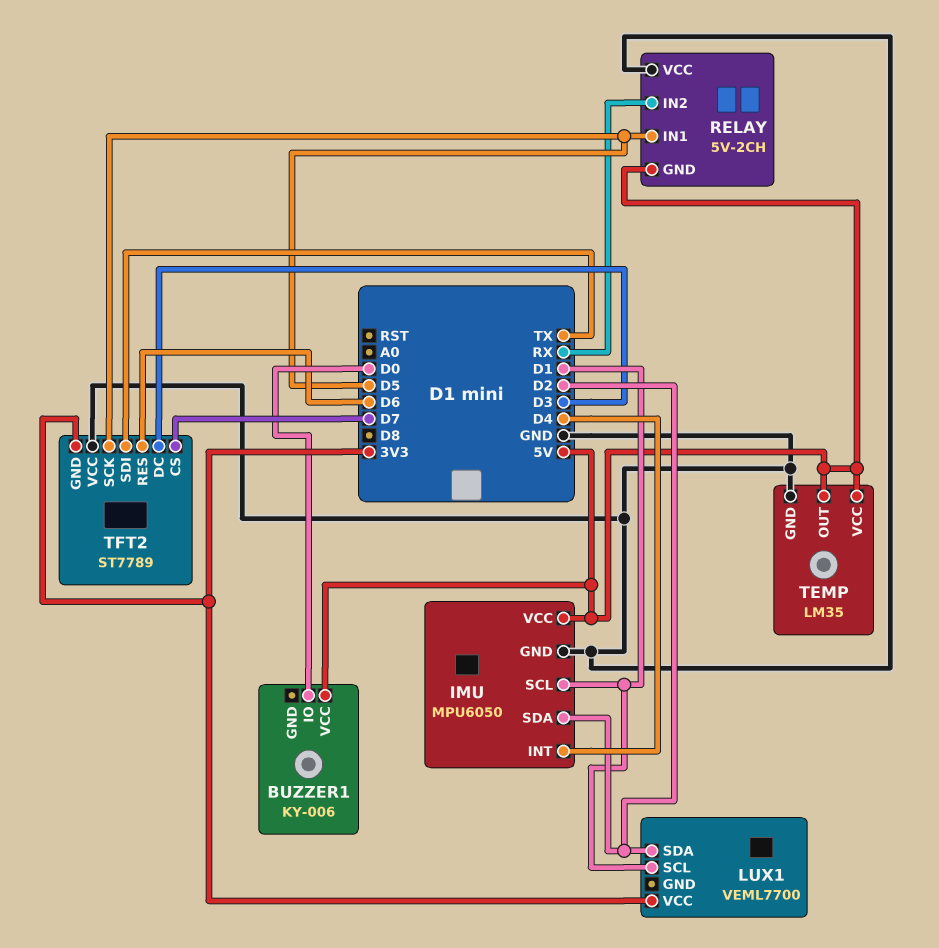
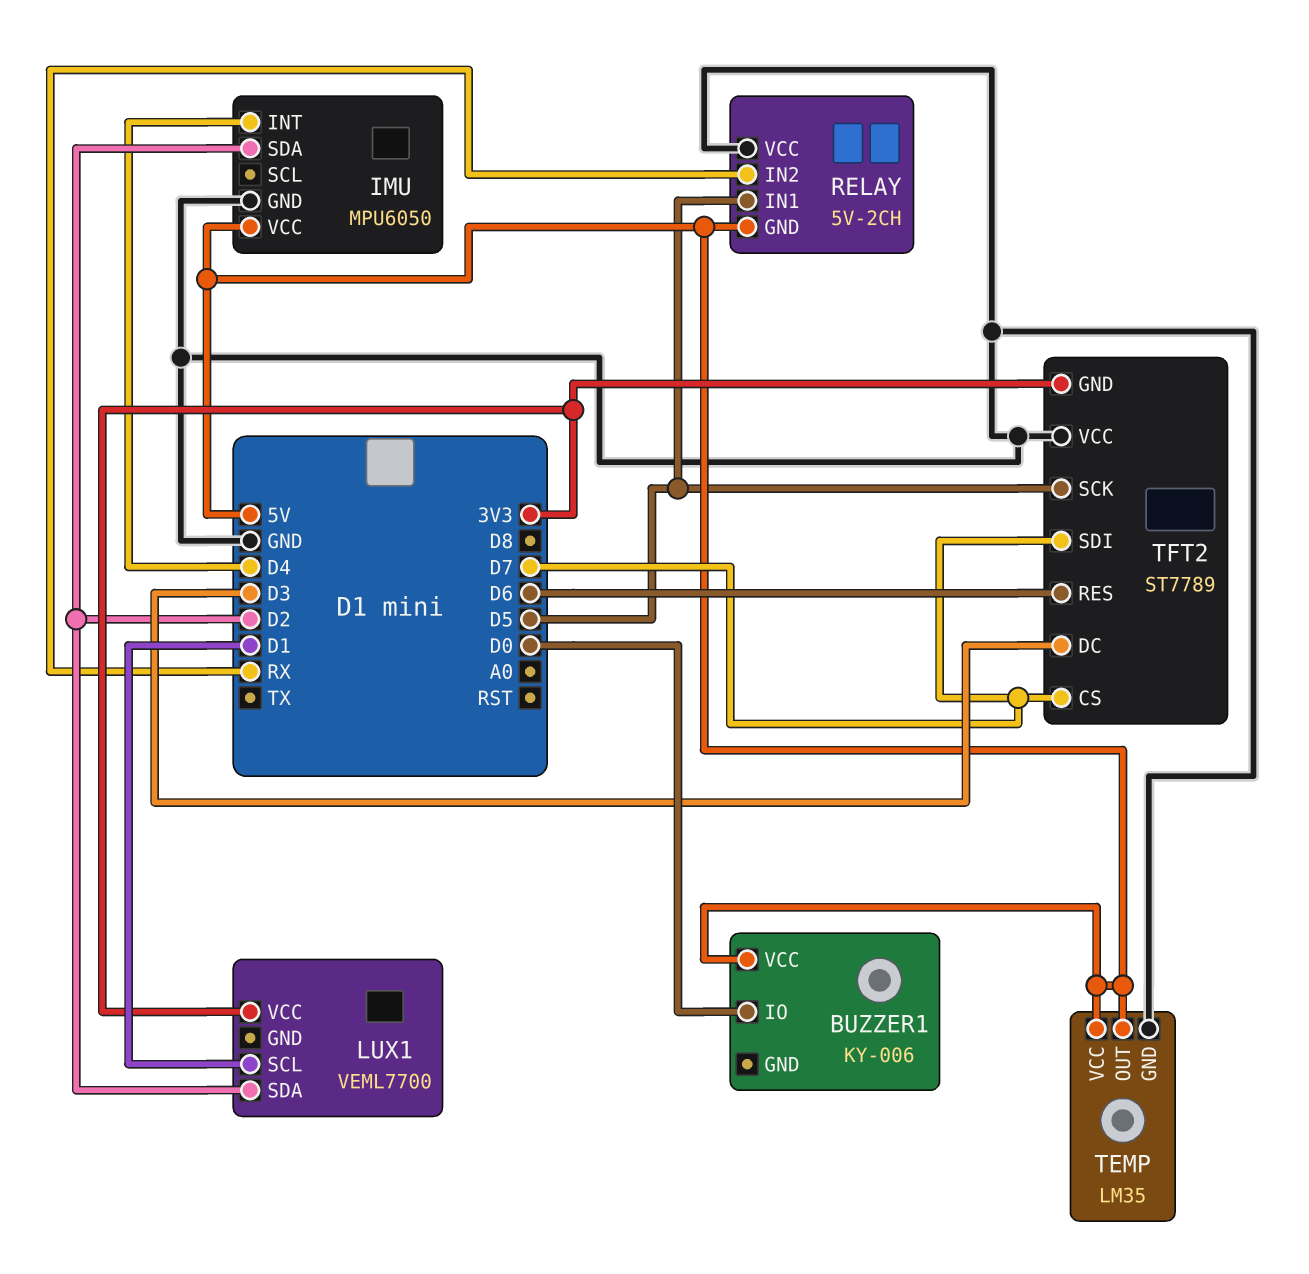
IMU pin SCL: D1 -> none
TFT2 pin SDI: TX -> D7

